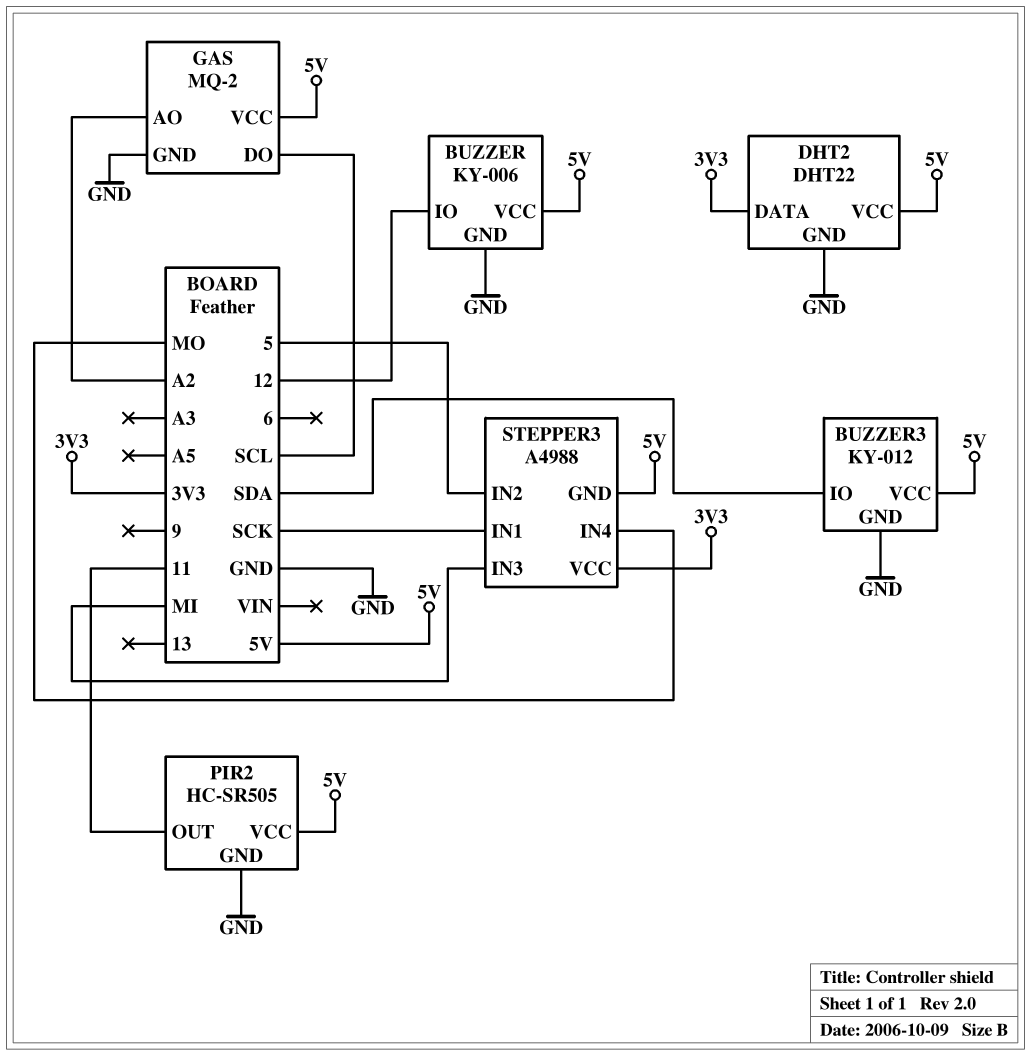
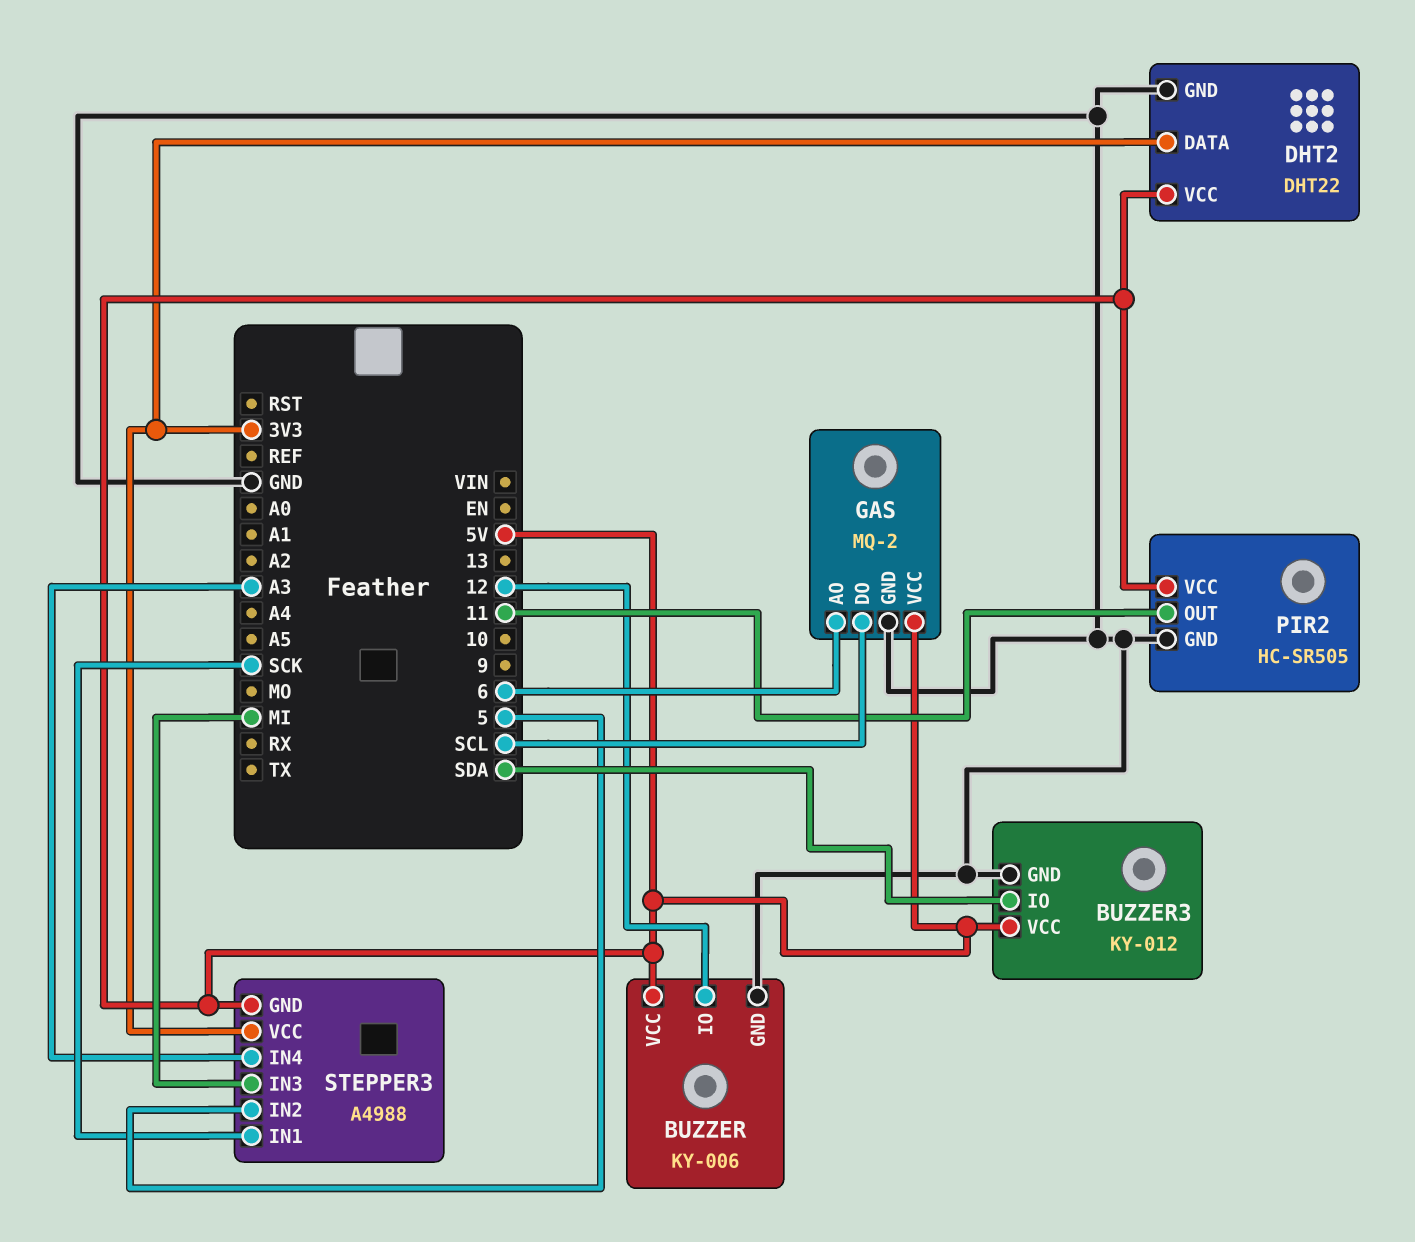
GAS pin AO: A2 -> 6
STEPPER3 pin IN4: MO -> A3

